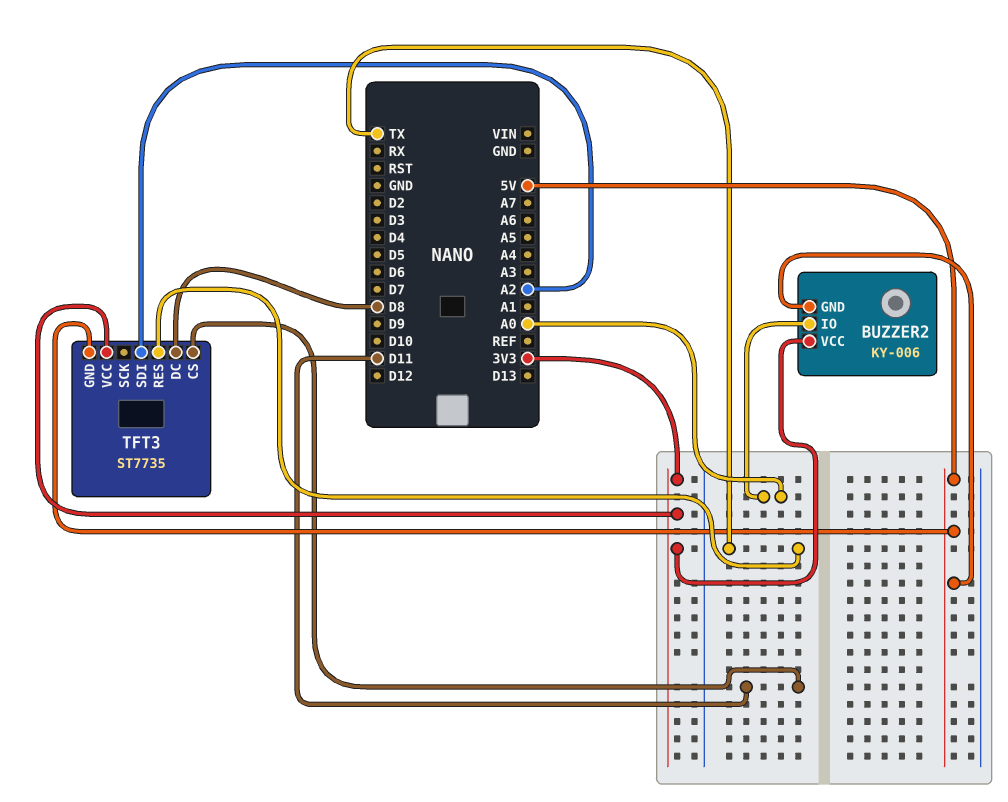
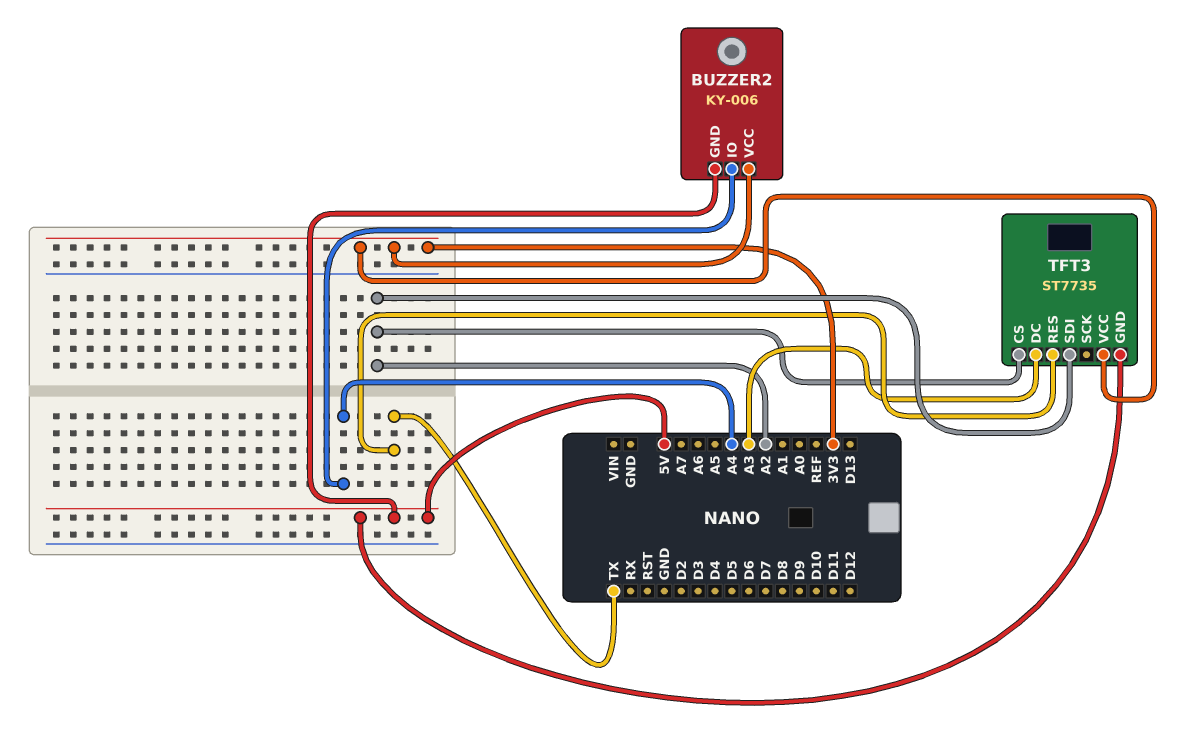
BUZZER2 pin IO: A0 -> A4
TFT3 pin CS: D11 -> A2
TFT3 pin DC: D8 -> A3

